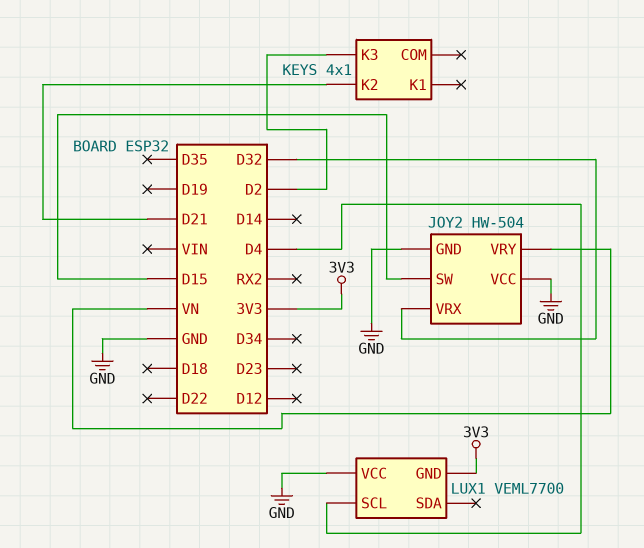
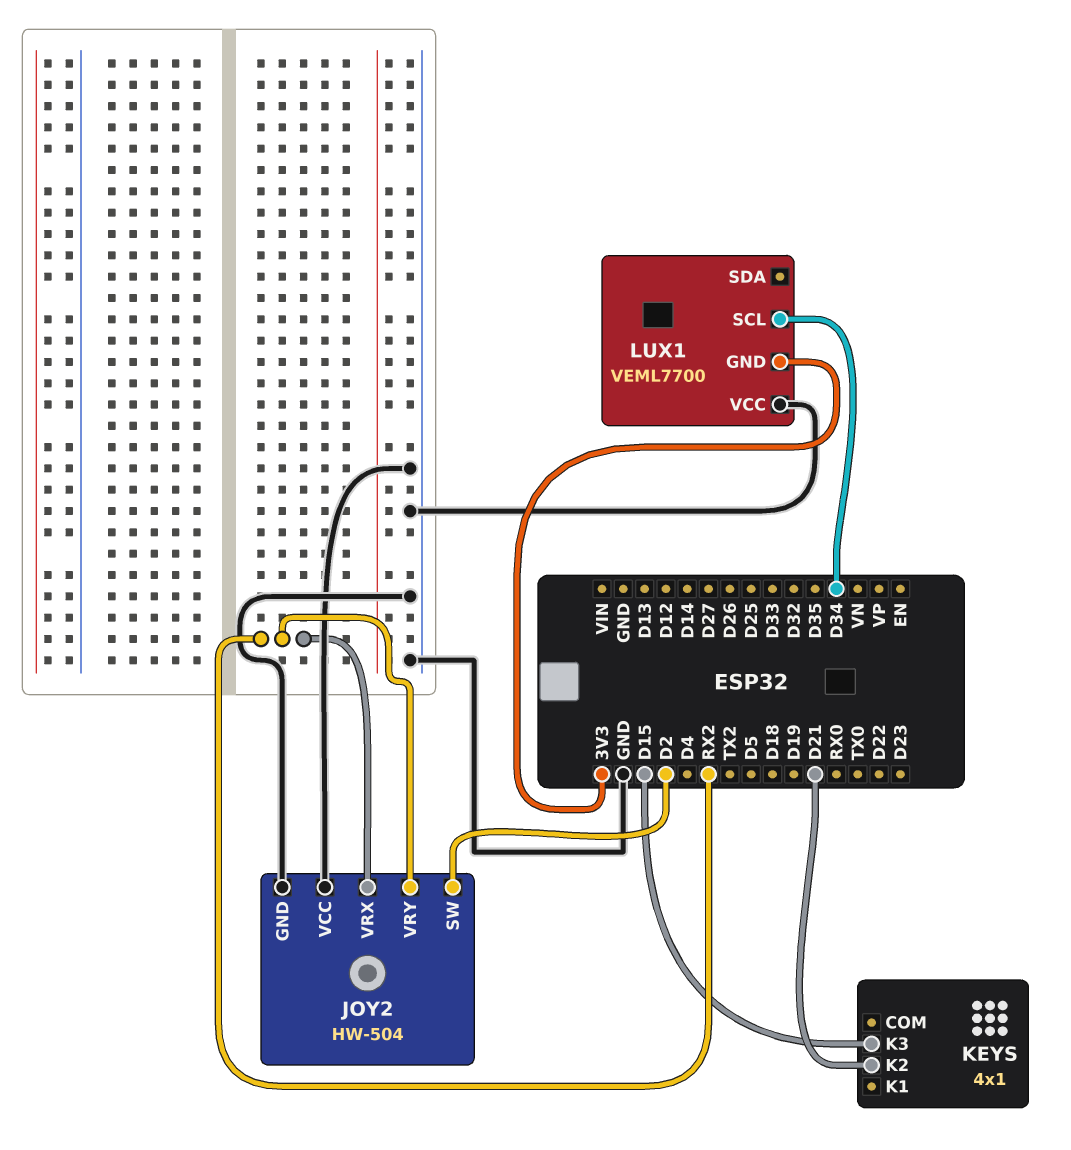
JOY2 pin SW: D15 -> D2
JOY2 pin VRX: D32 -> RX2
JOY2 pin VRY: VN -> RX2
KEYS pin K3: D2 -> D15
LUX1 pin SCL: D4 -> D34

